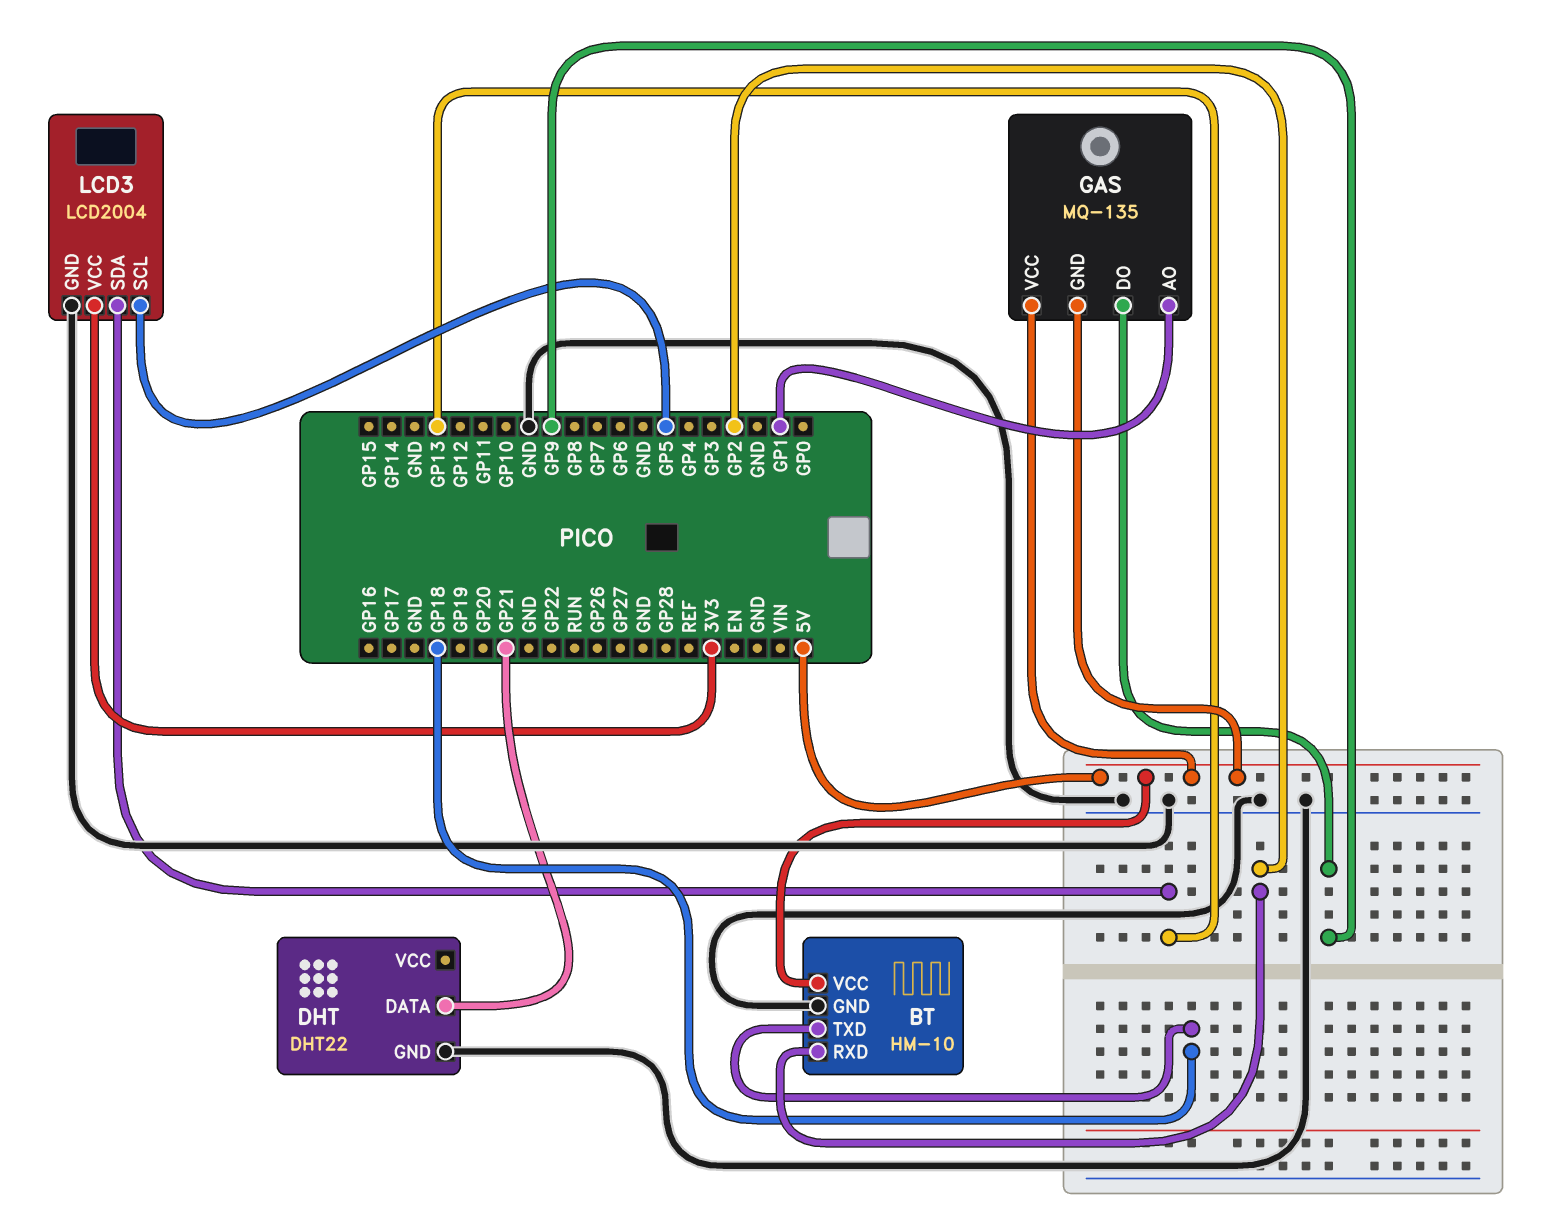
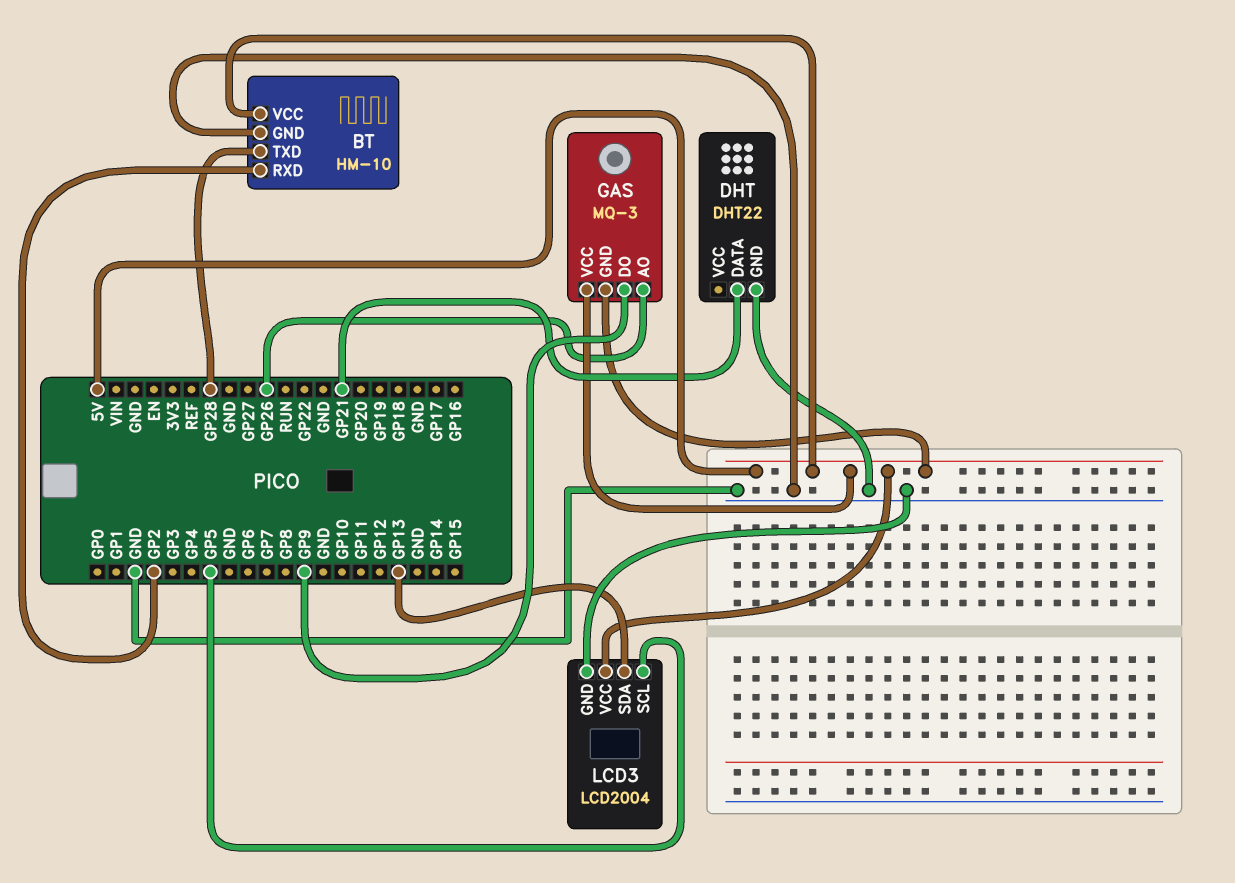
BT pin TXD: GP18 -> GP28
GAS: MQ-135 -> MQ-3
GAS pin AO: GP1 -> GP26
LCD3 pin VCC: 3V3 -> 5V

